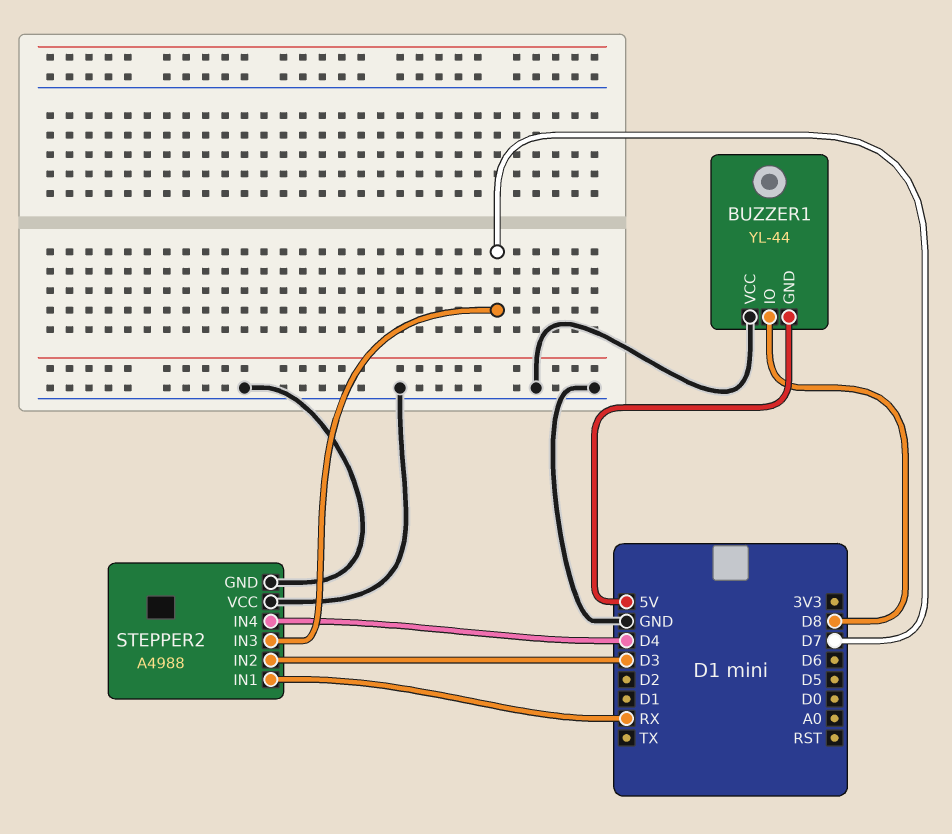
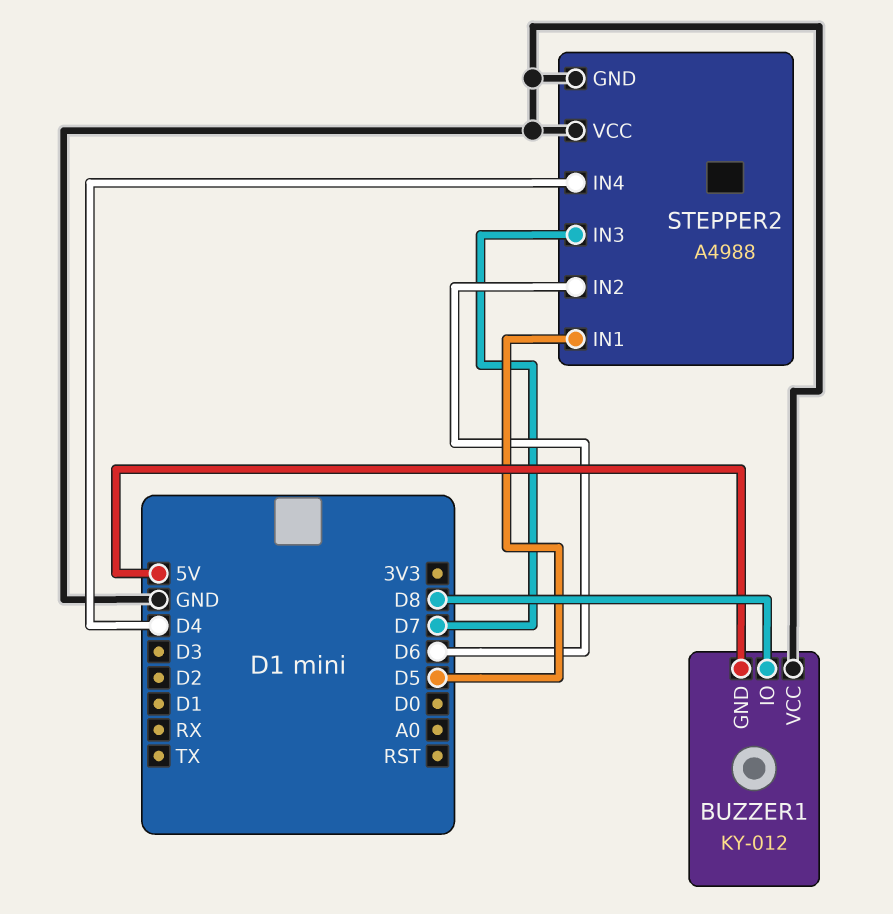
BUZZER1: YL-44 -> KY-012
STEPPER2 pin IN1: RX -> D5
STEPPER2 pin IN2: D3 -> D6

